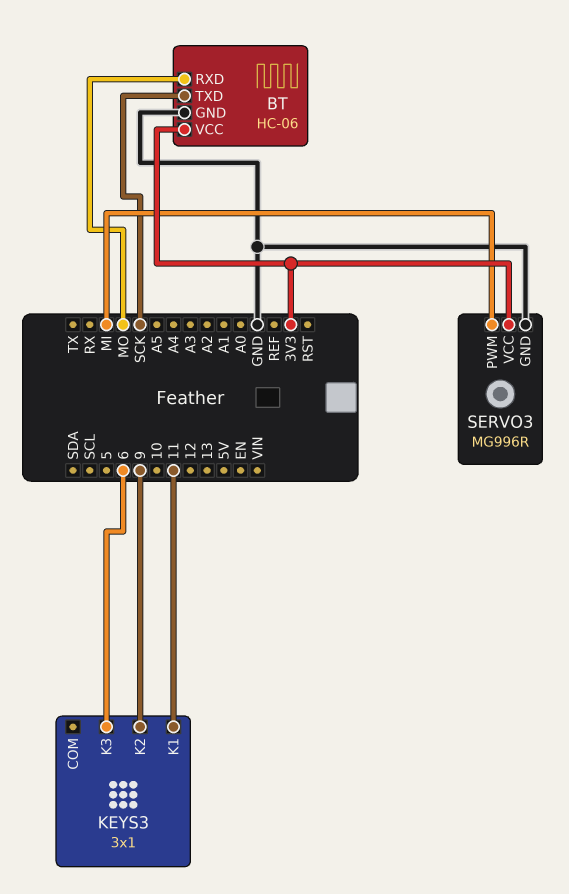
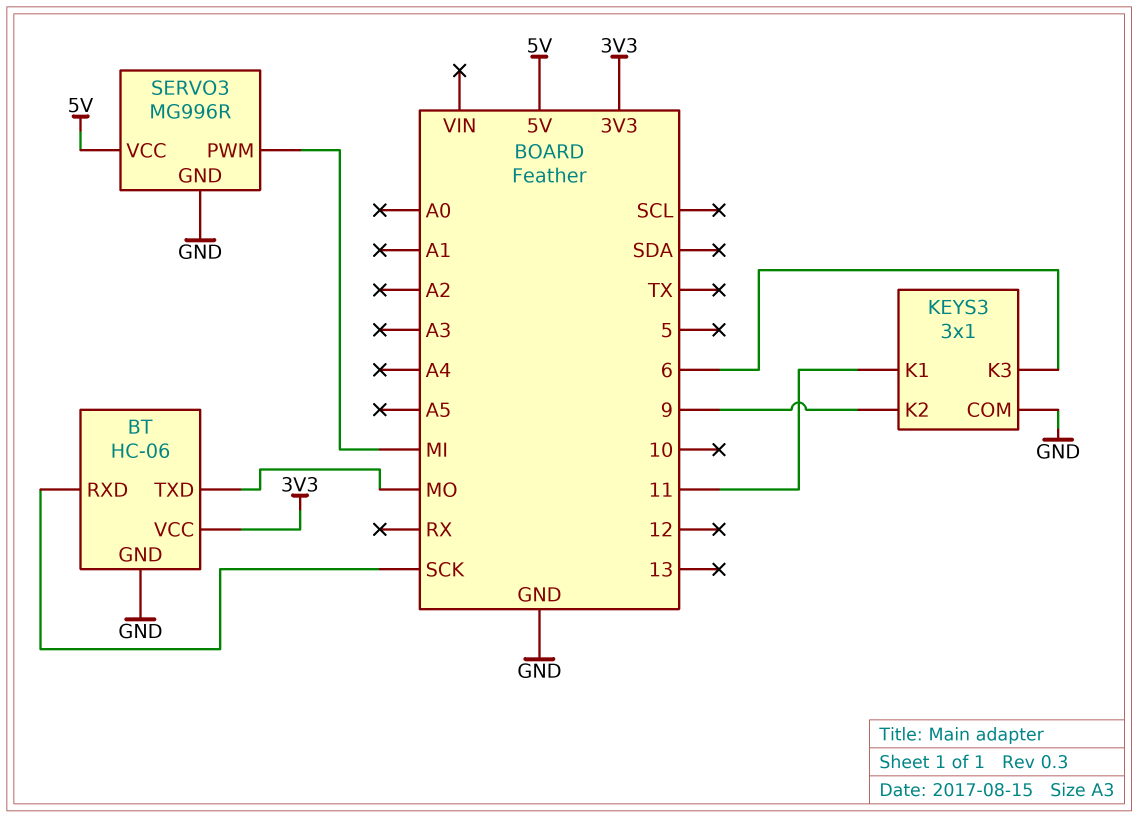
BT pin RXD: MO -> SCK
BT pin TXD: SCK -> MO
KEYS3 pin COM: none -> GND
SERVO3 pin VCC: 3V3 -> 5V

